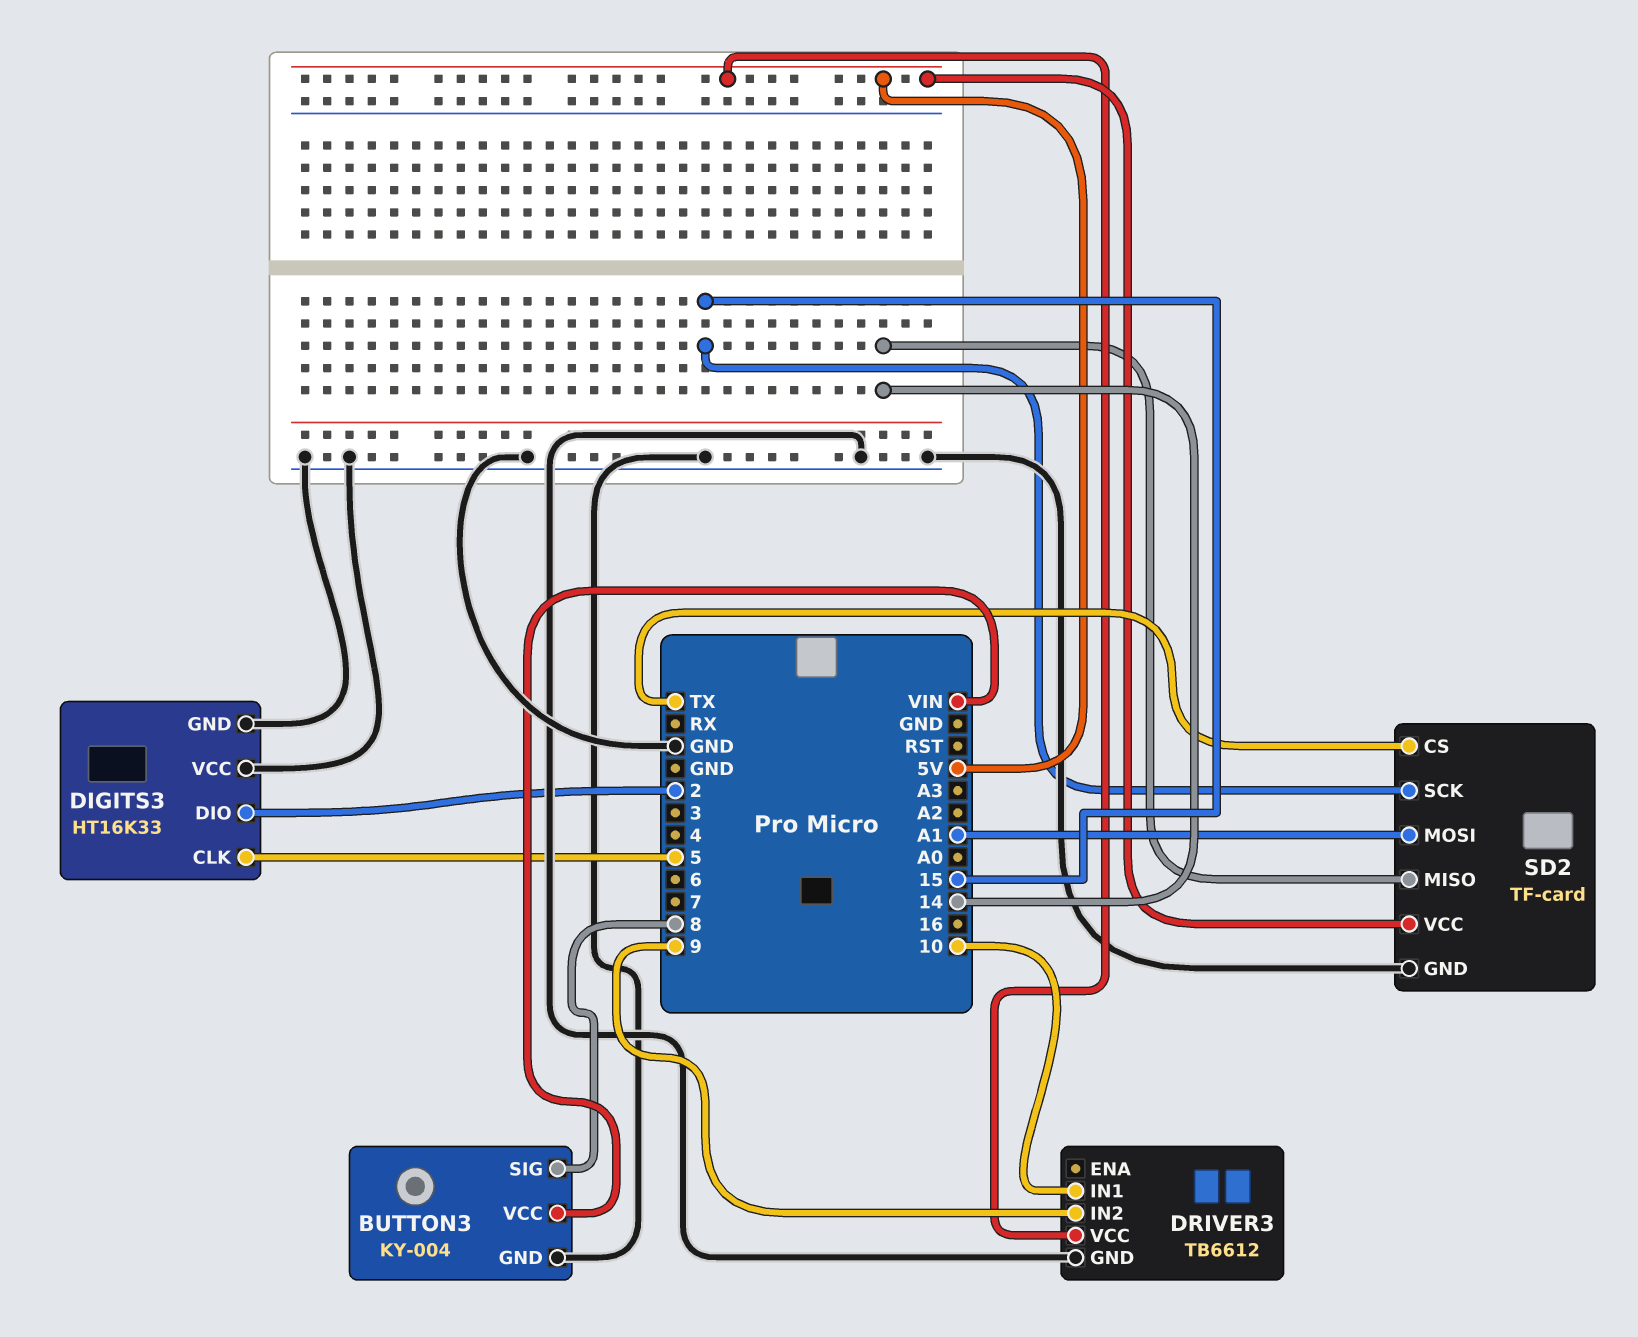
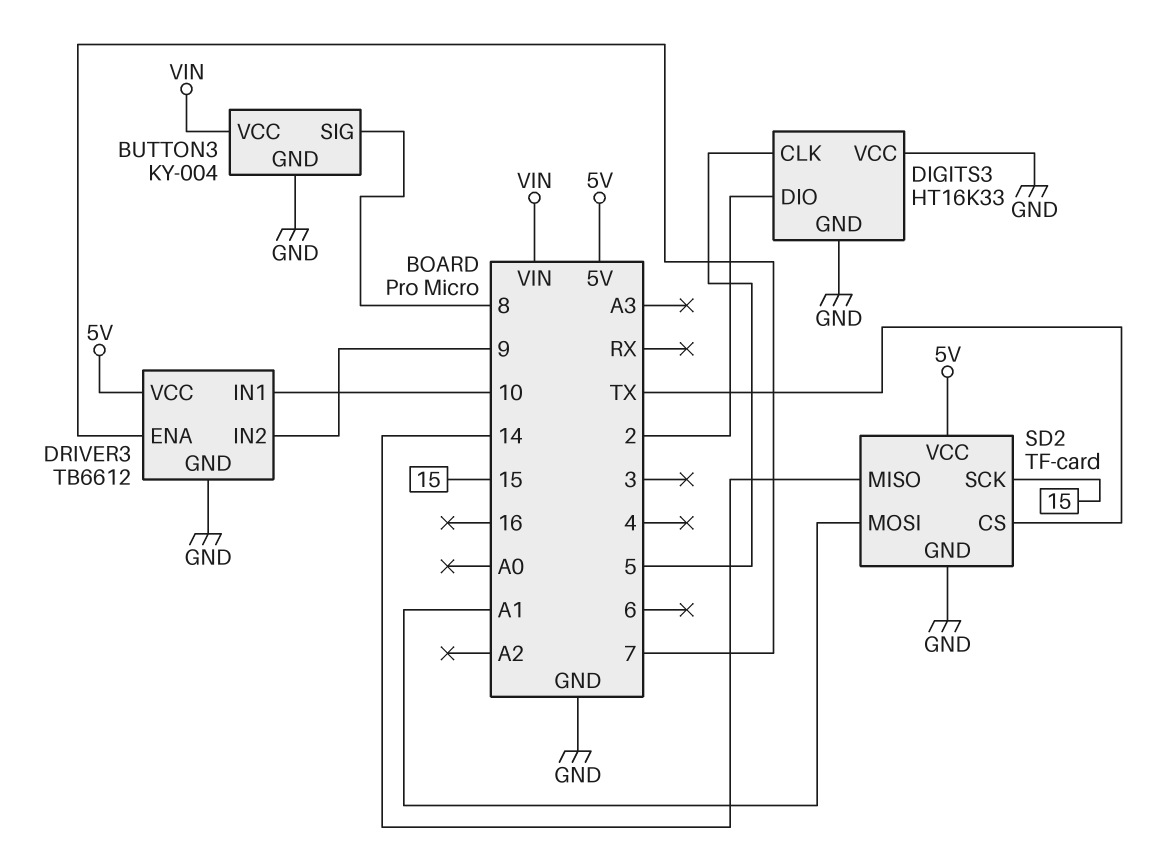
DRIVER3 pin ENA: none -> 7

